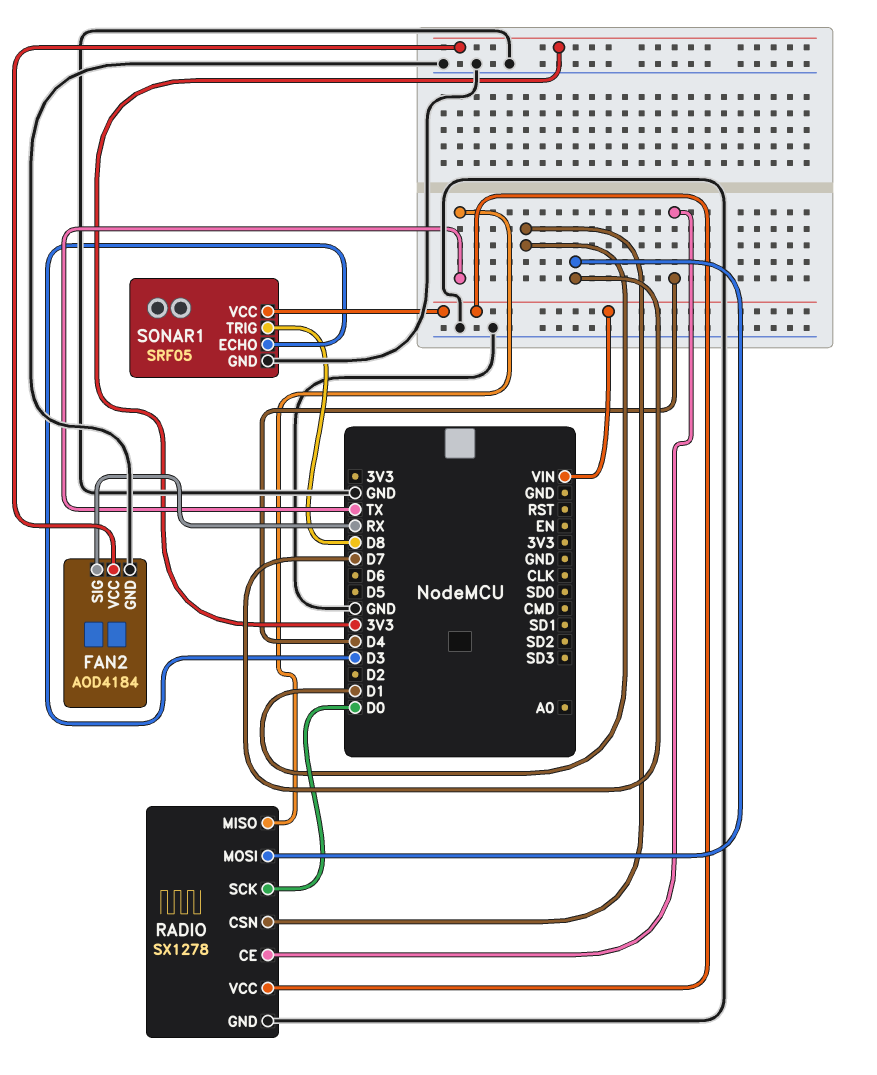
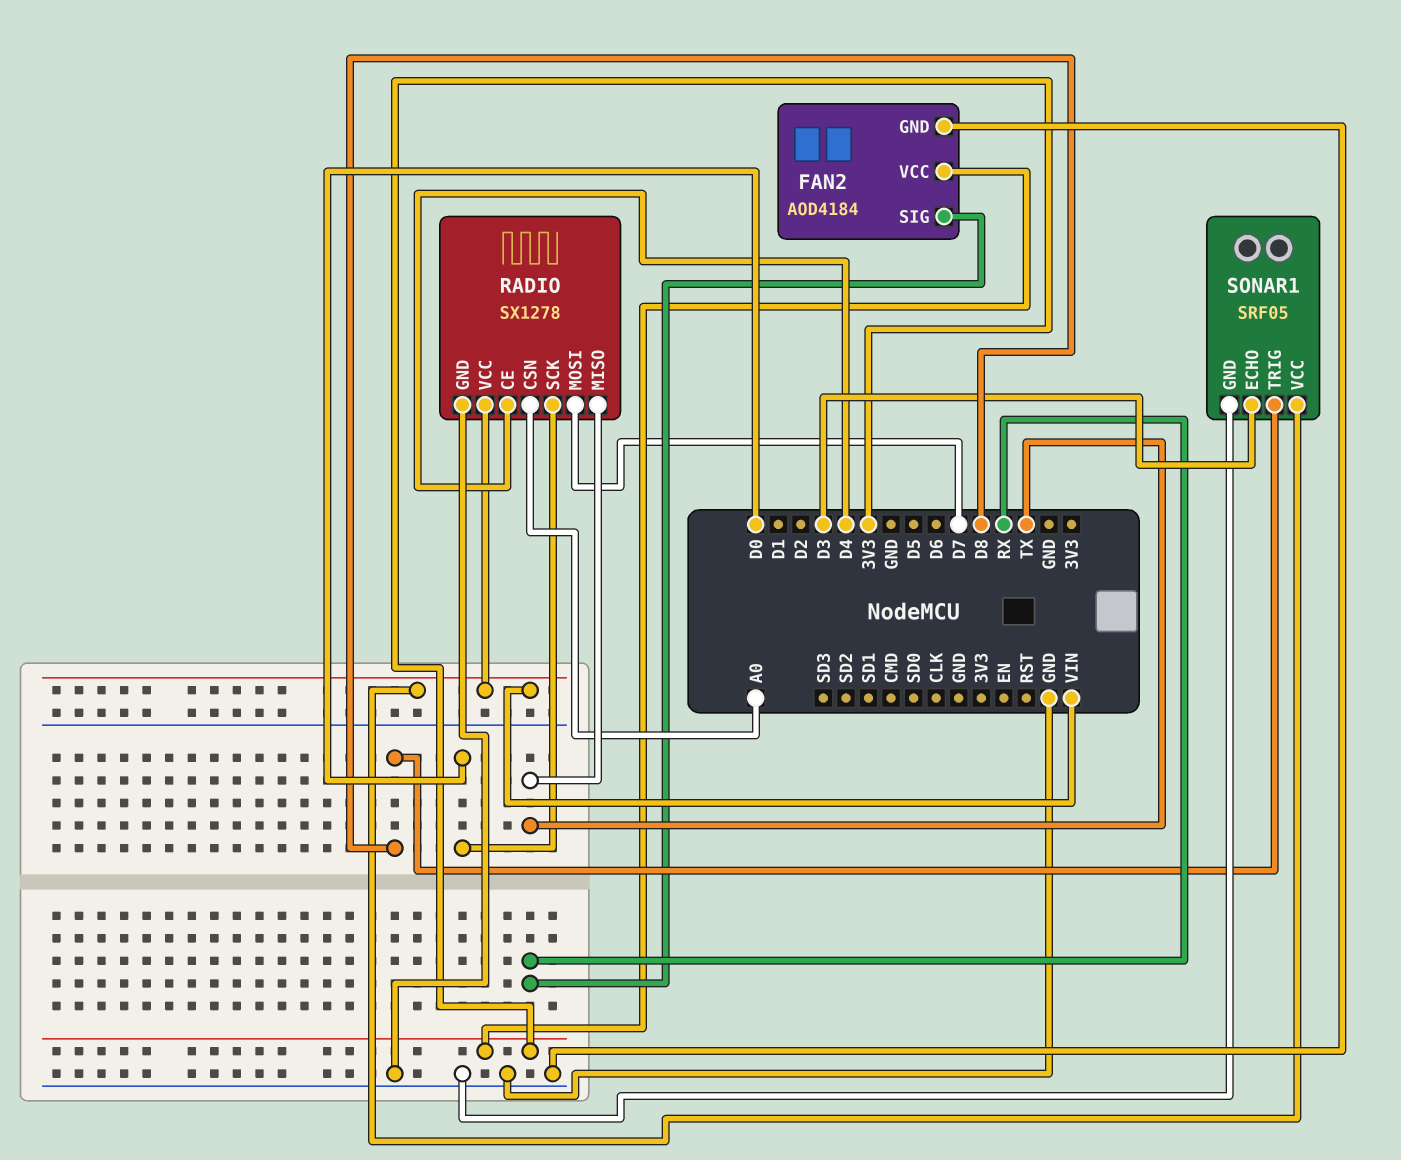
RADIO pin CSN: D1 -> A0

